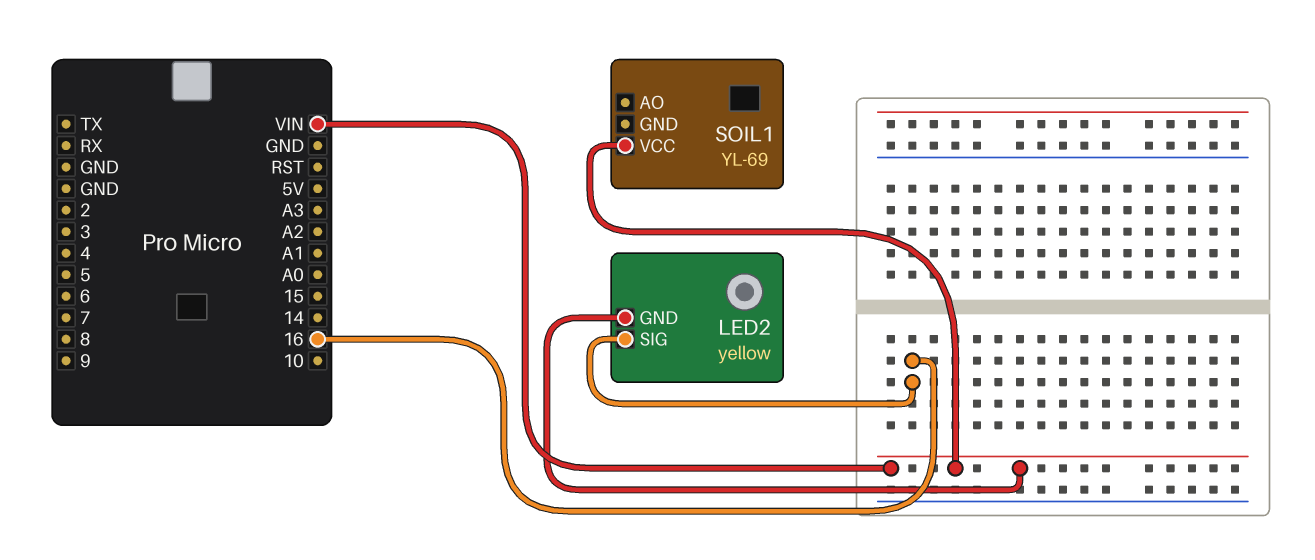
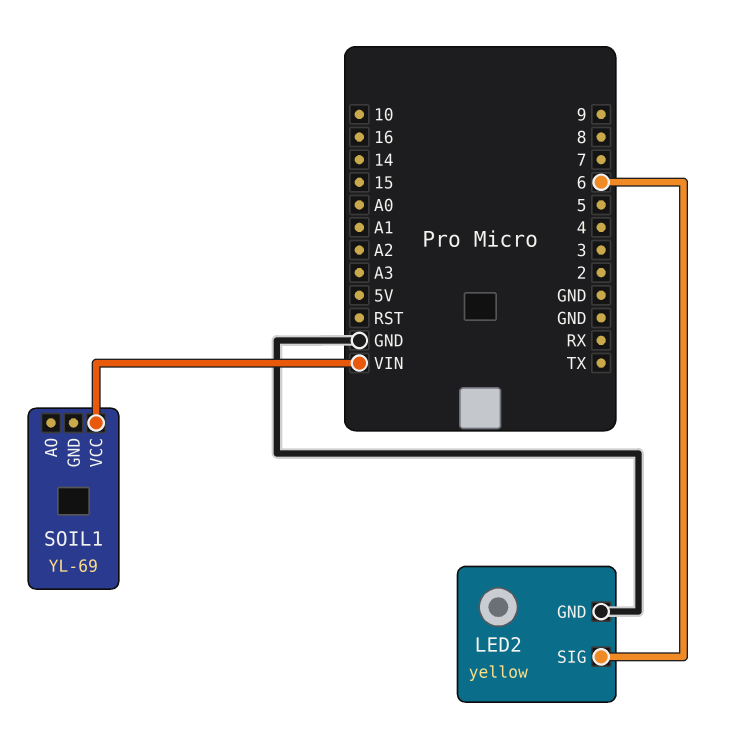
LED2 pin GND: VIN -> GND
LED2 pin SIG: 16 -> 6

